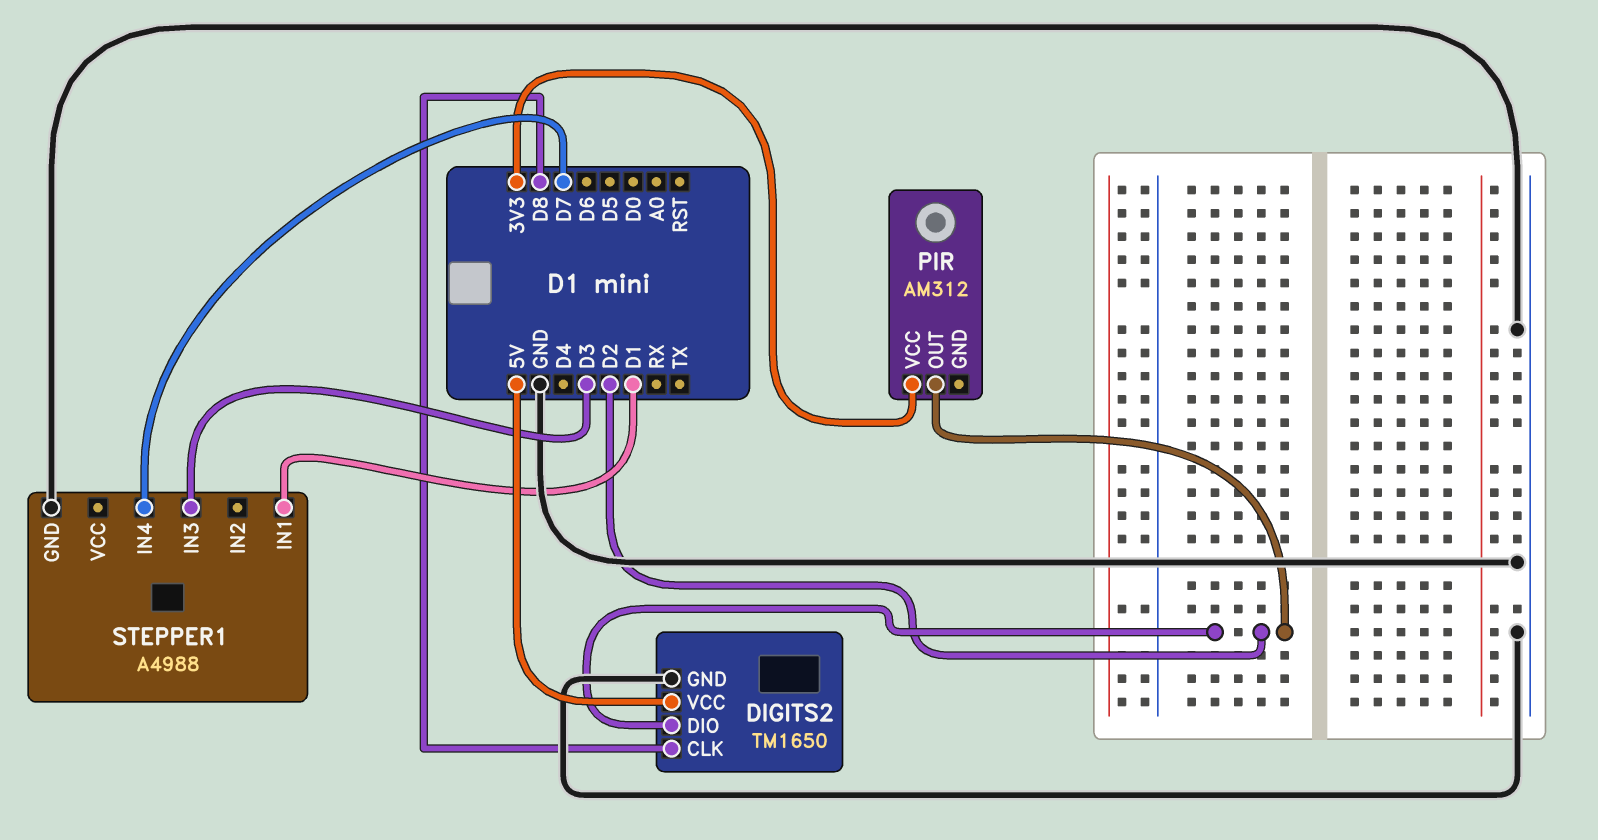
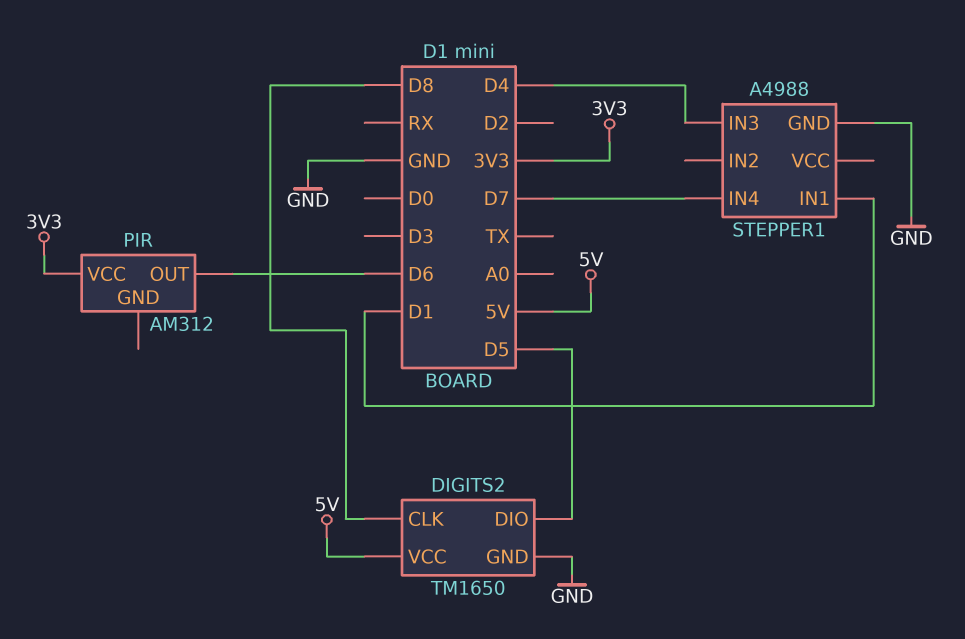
DIGITS2 pin DIO: D2 -> D5
PIR pin OUT: D2 -> D6
STEPPER1 pin IN3: D3 -> D4

